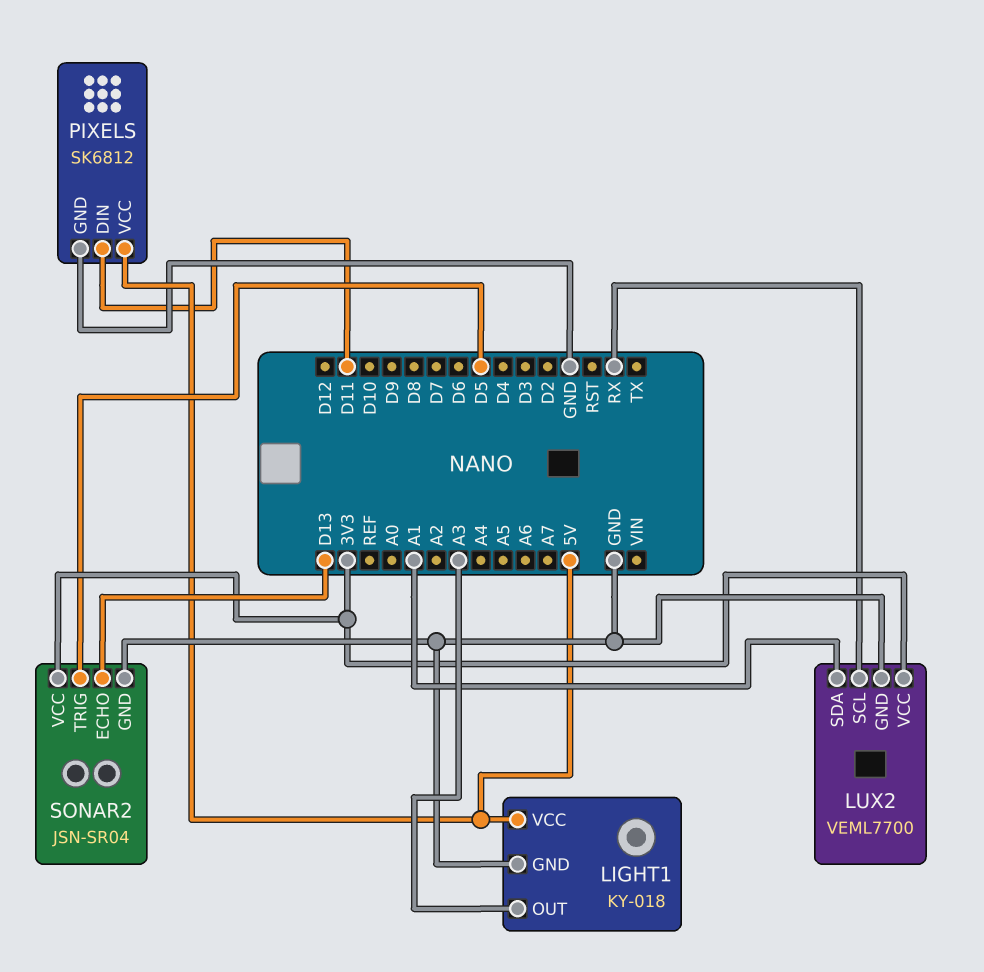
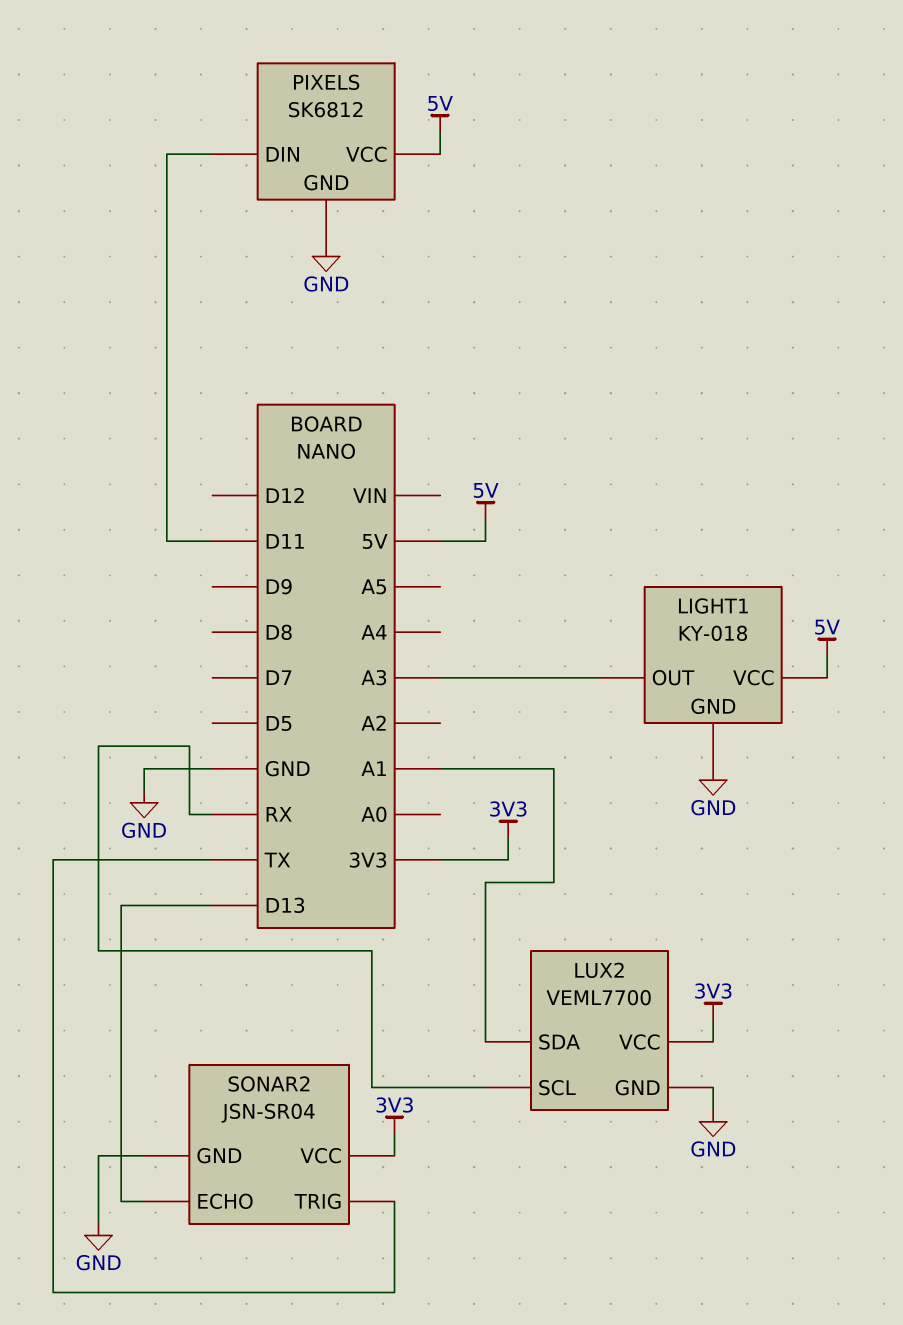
SONAR2 pin TRIG: D5 -> TX

